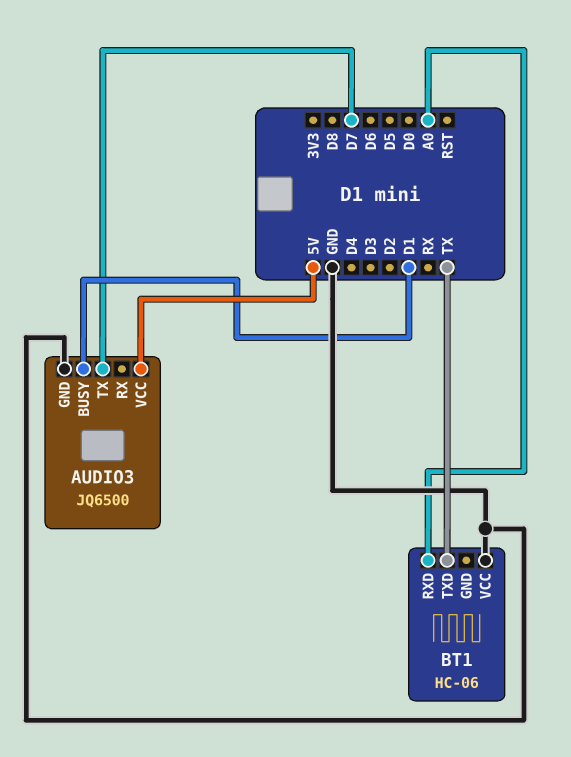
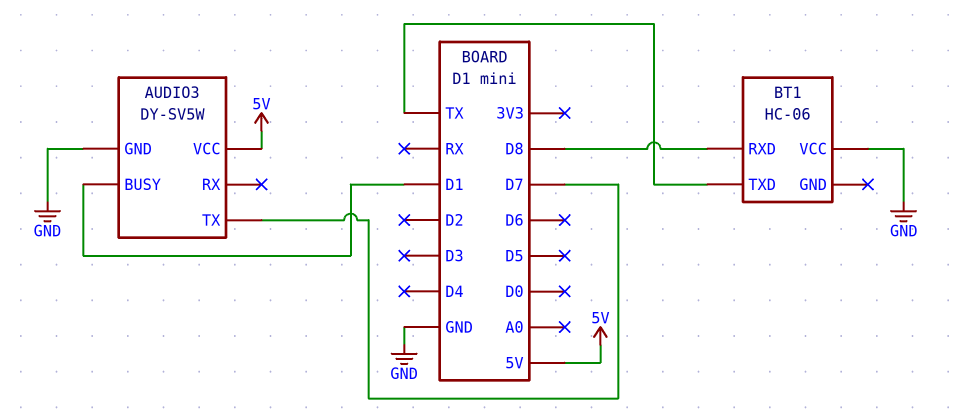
AUDIO3: JQ6500 -> DY-SV5W
BT1 pin RXD: A0 -> D8

